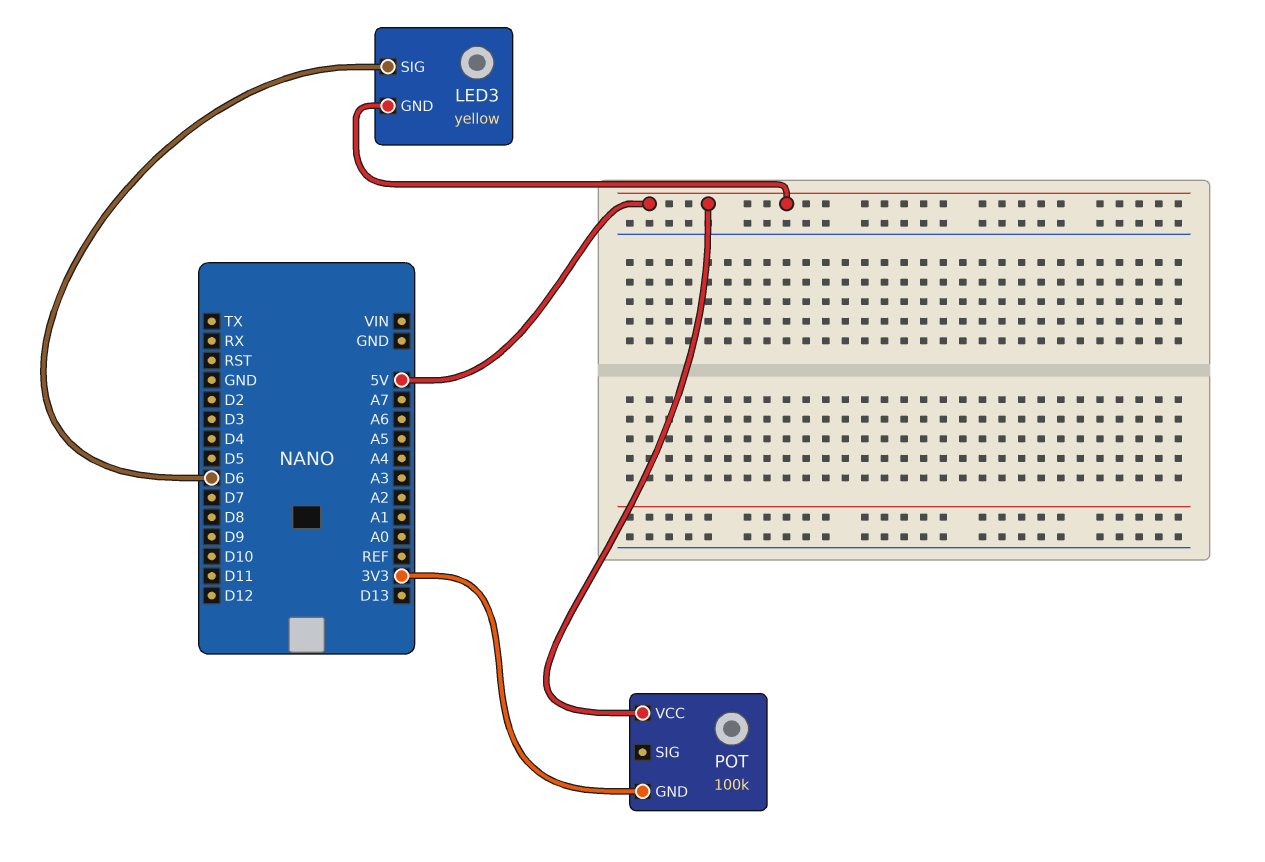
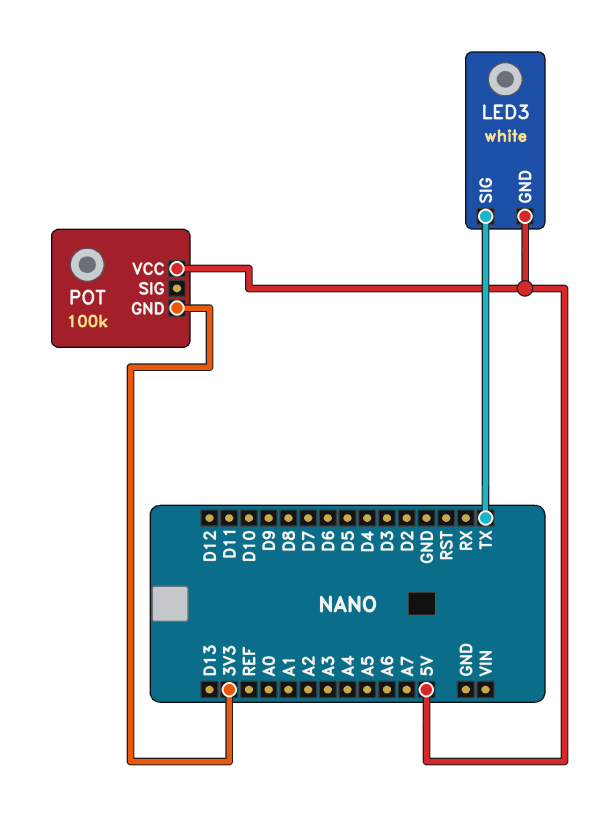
LED3: yellow -> white
LED3 pin SIG: D6 -> TX

